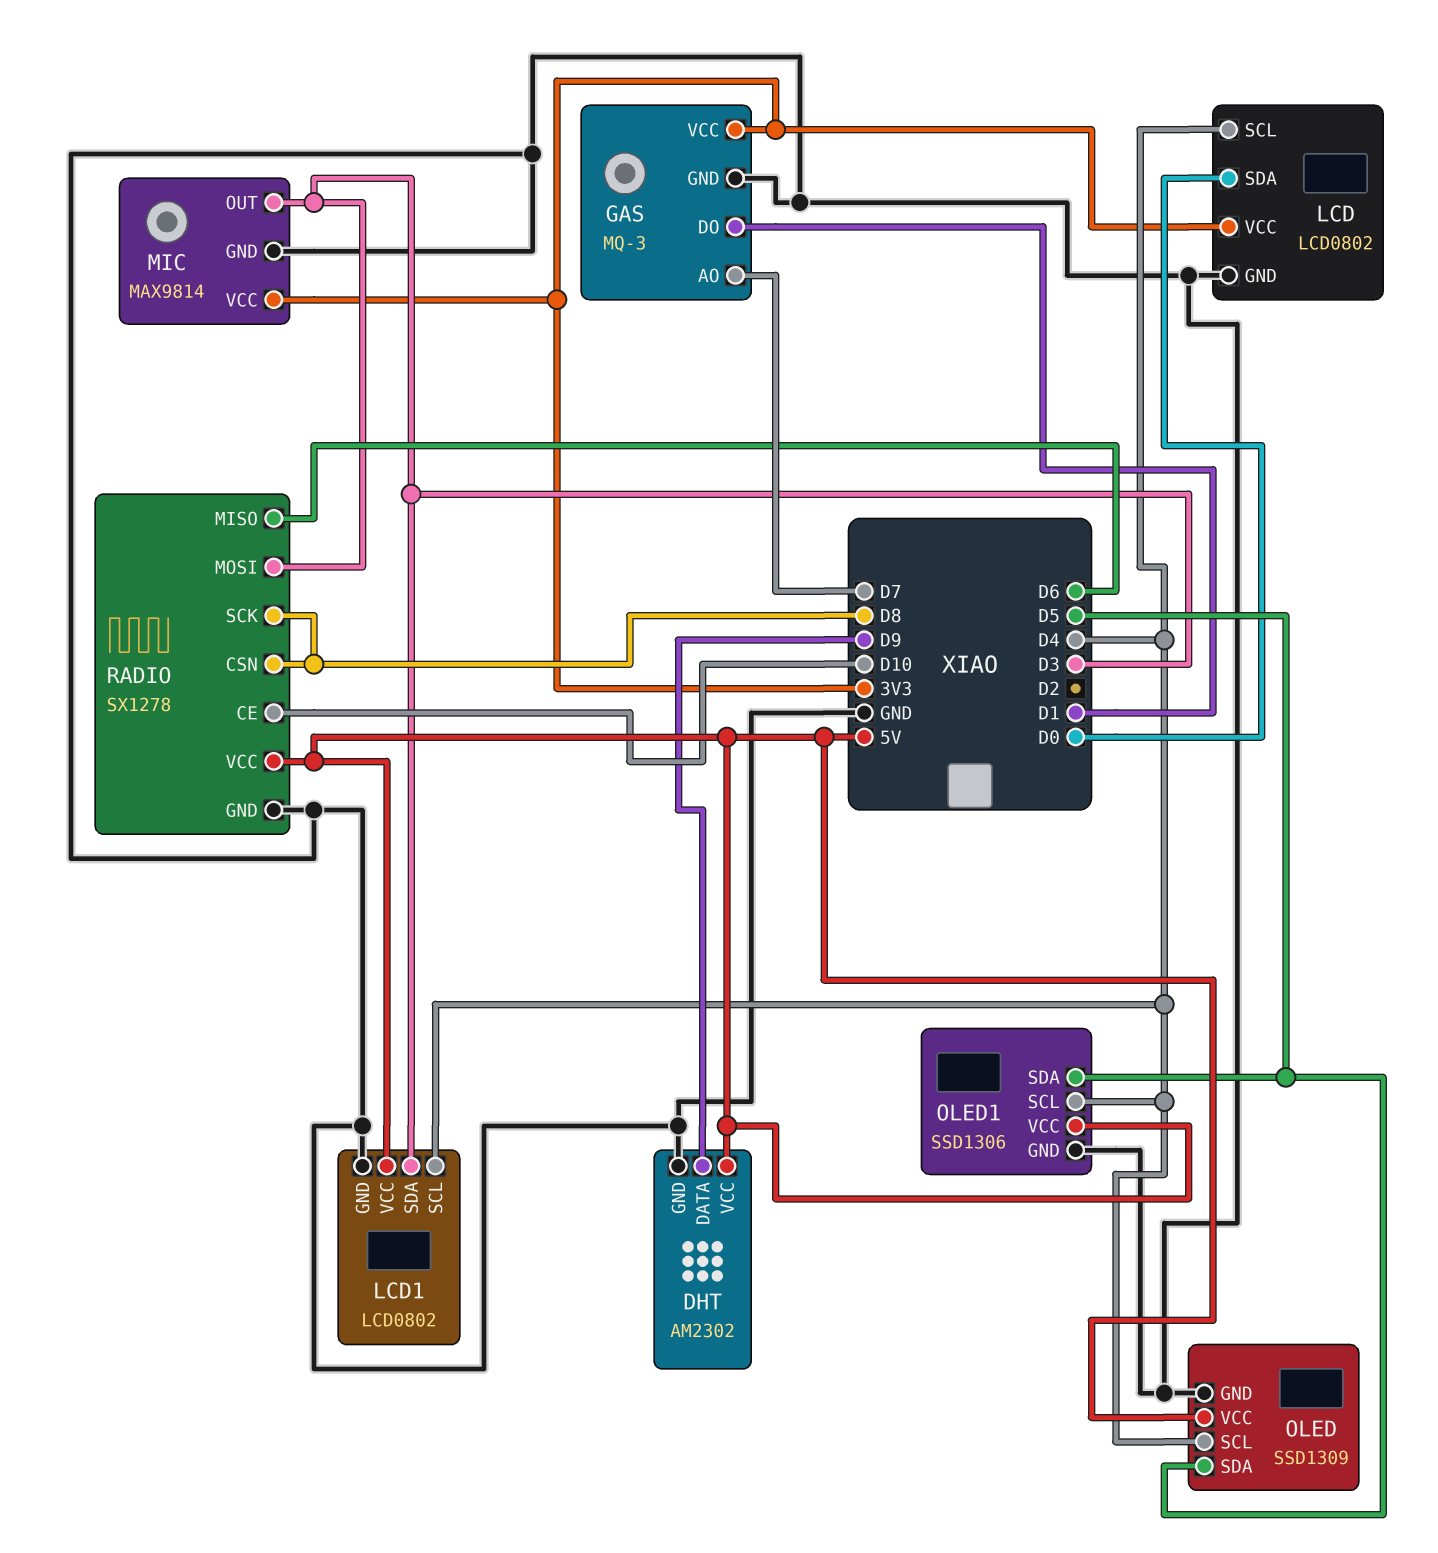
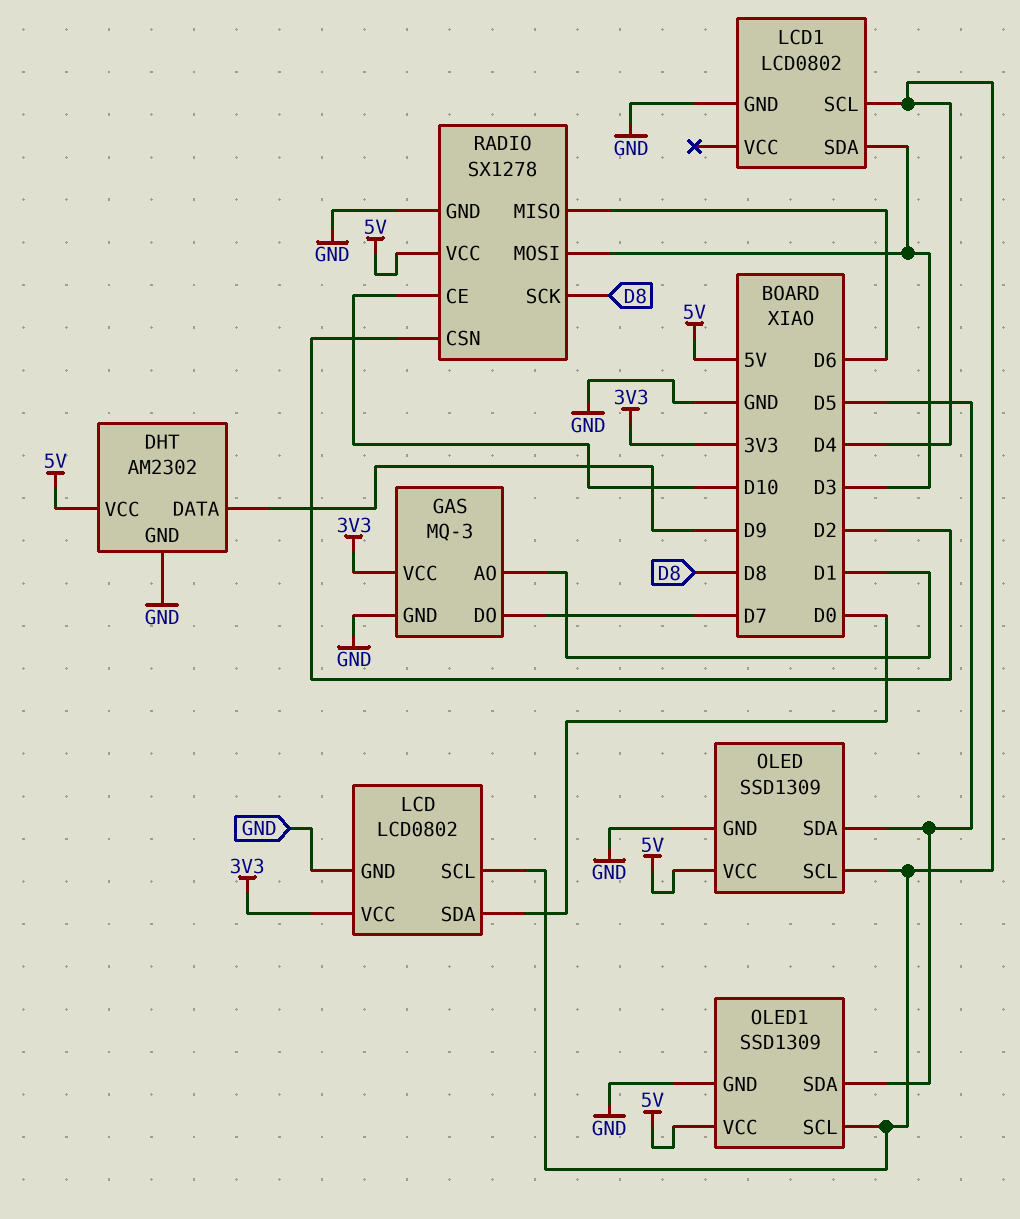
GAS pin AO: D7 -> D1
GAS pin DO: D1 -> D7
LCD1 pin VCC: 5V -> none
MIC: MAX9814 -> none
MIC pin GND: GND -> none
MIC pin OUT: D3 -> none
MIC pin VCC: 3V3 -> none
OLED1: SSD1306 -> SSD1309
RADIO pin CSN: D8 -> D2

